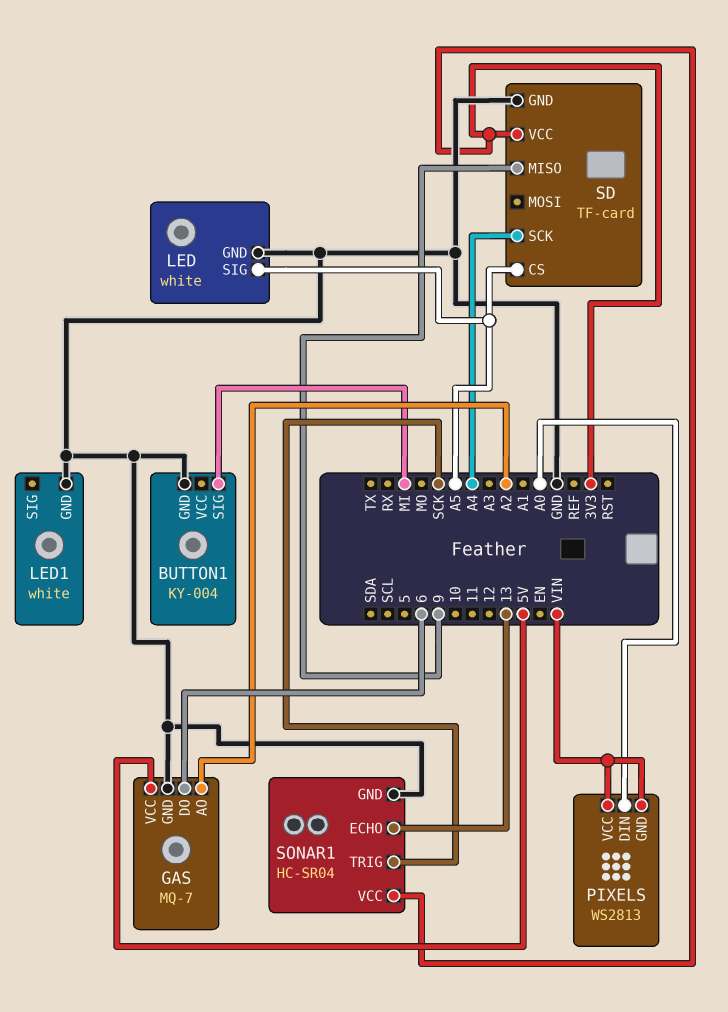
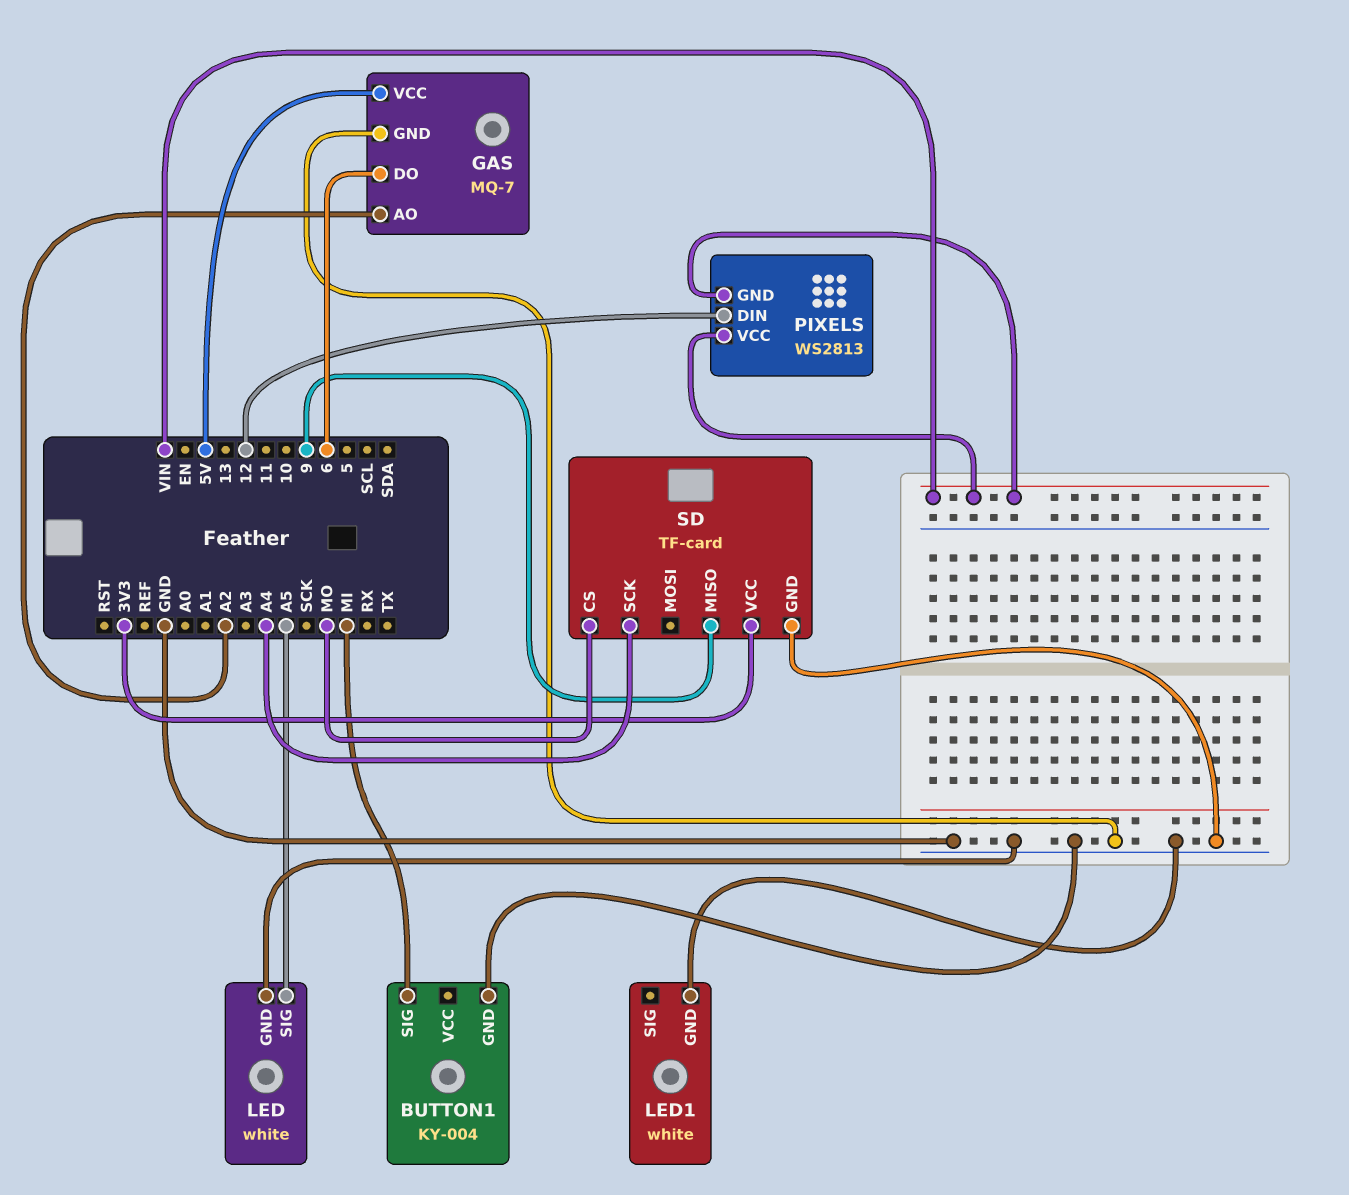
PIXELS pin DIN: A0 -> 12
SD pin CS: A5 -> MO
SONAR1: HC-SR04 -> none
SONAR1 pin ECHO: 13 -> none
SONAR1 pin GND: GND -> none
SONAR1 pin TRIG: SCK -> none
SONAR1 pin VCC: 3V3 -> none

